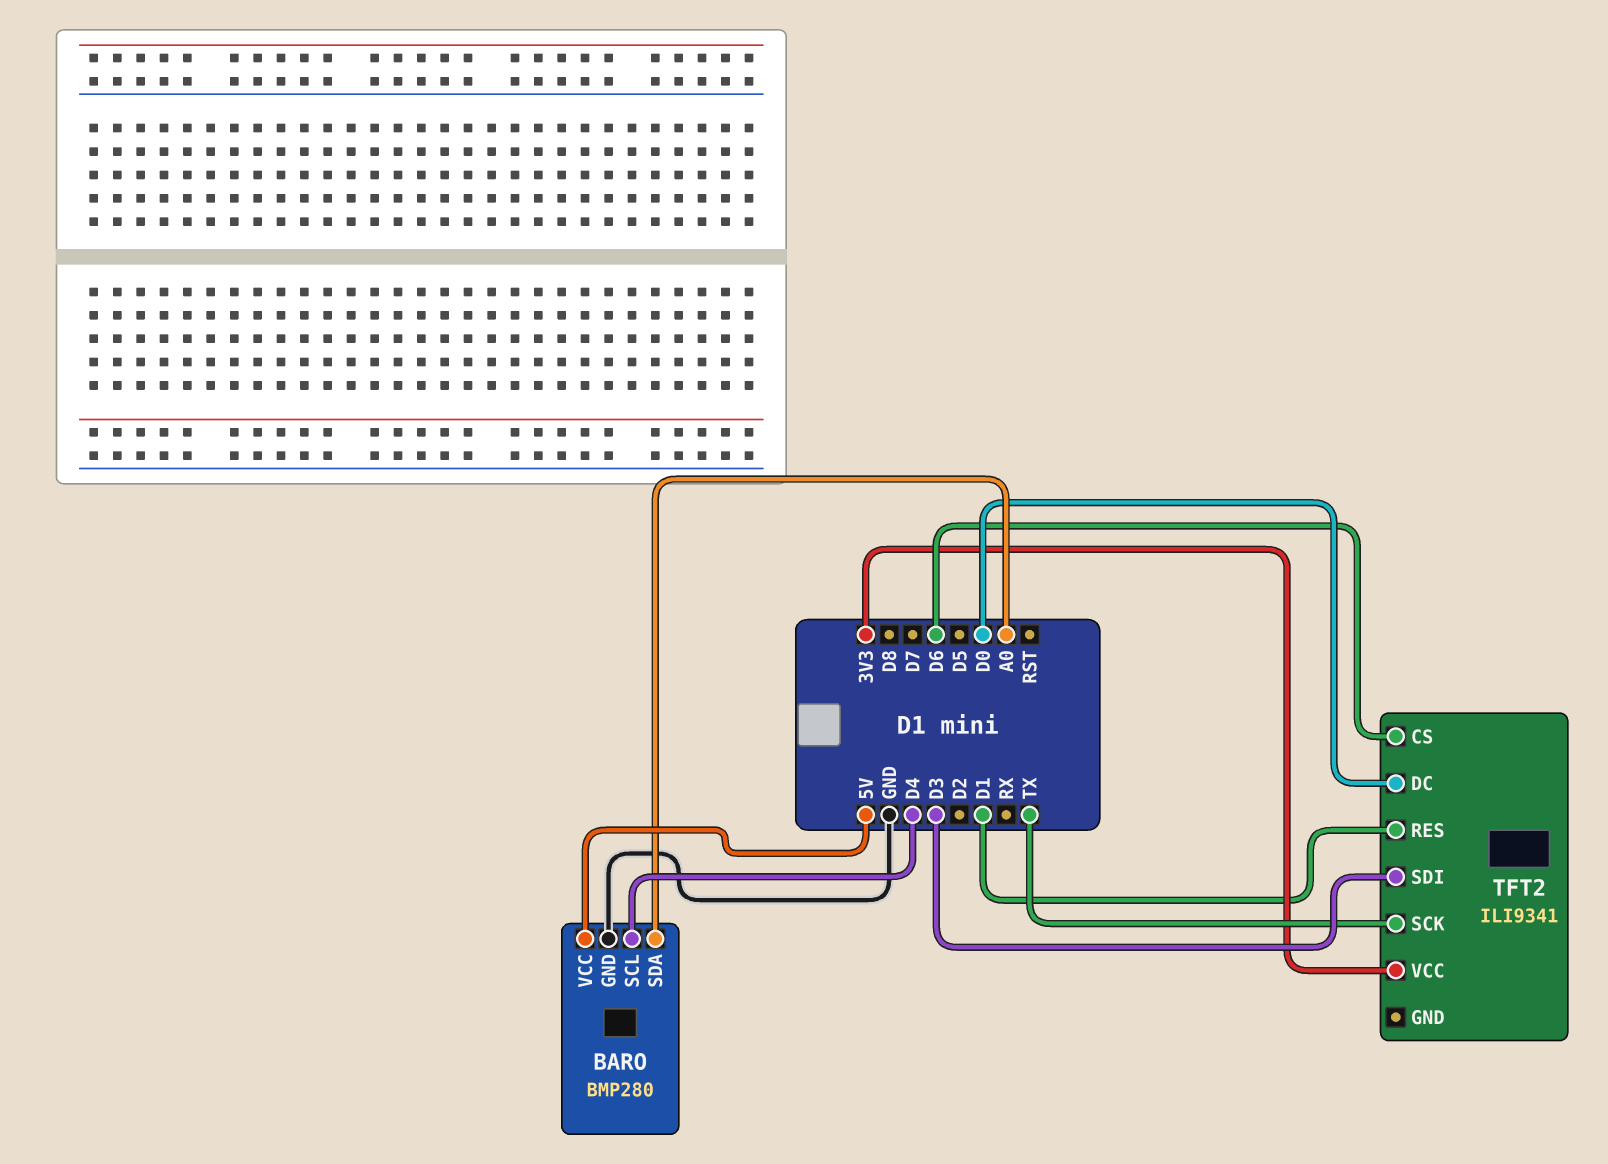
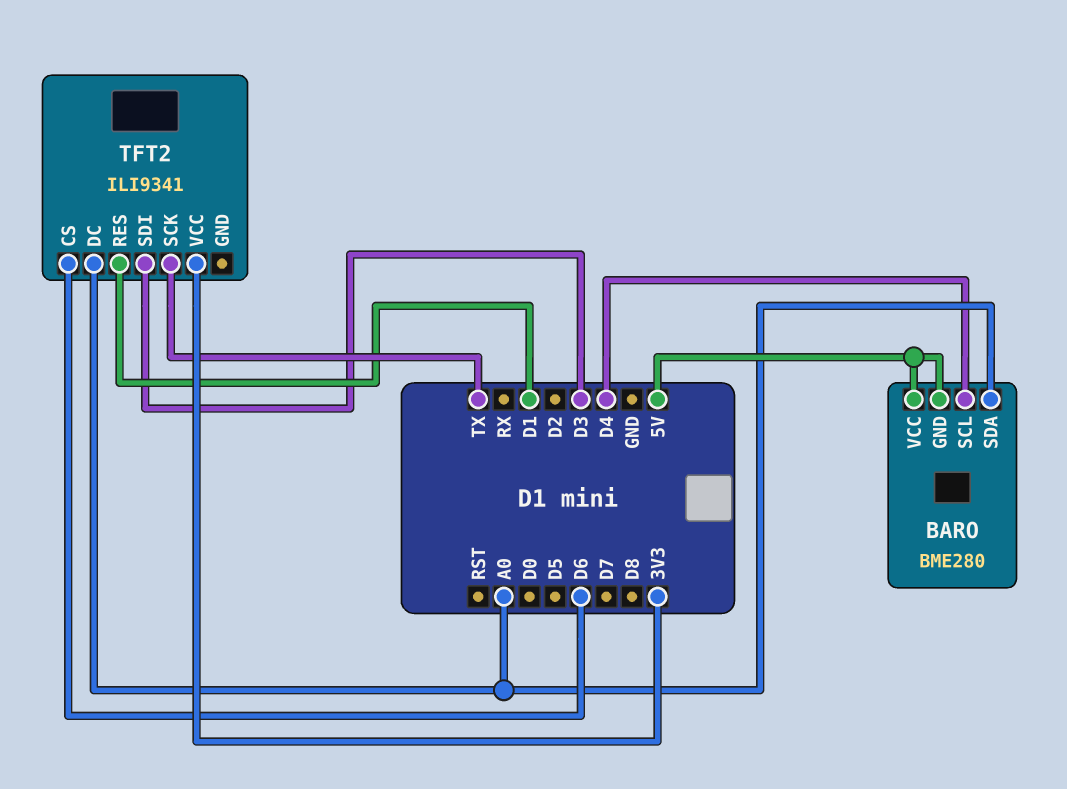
BARO: BMP280 -> BME280
BARO pin GND: GND -> 5V
TFT2 pin DC: D0 -> A0

